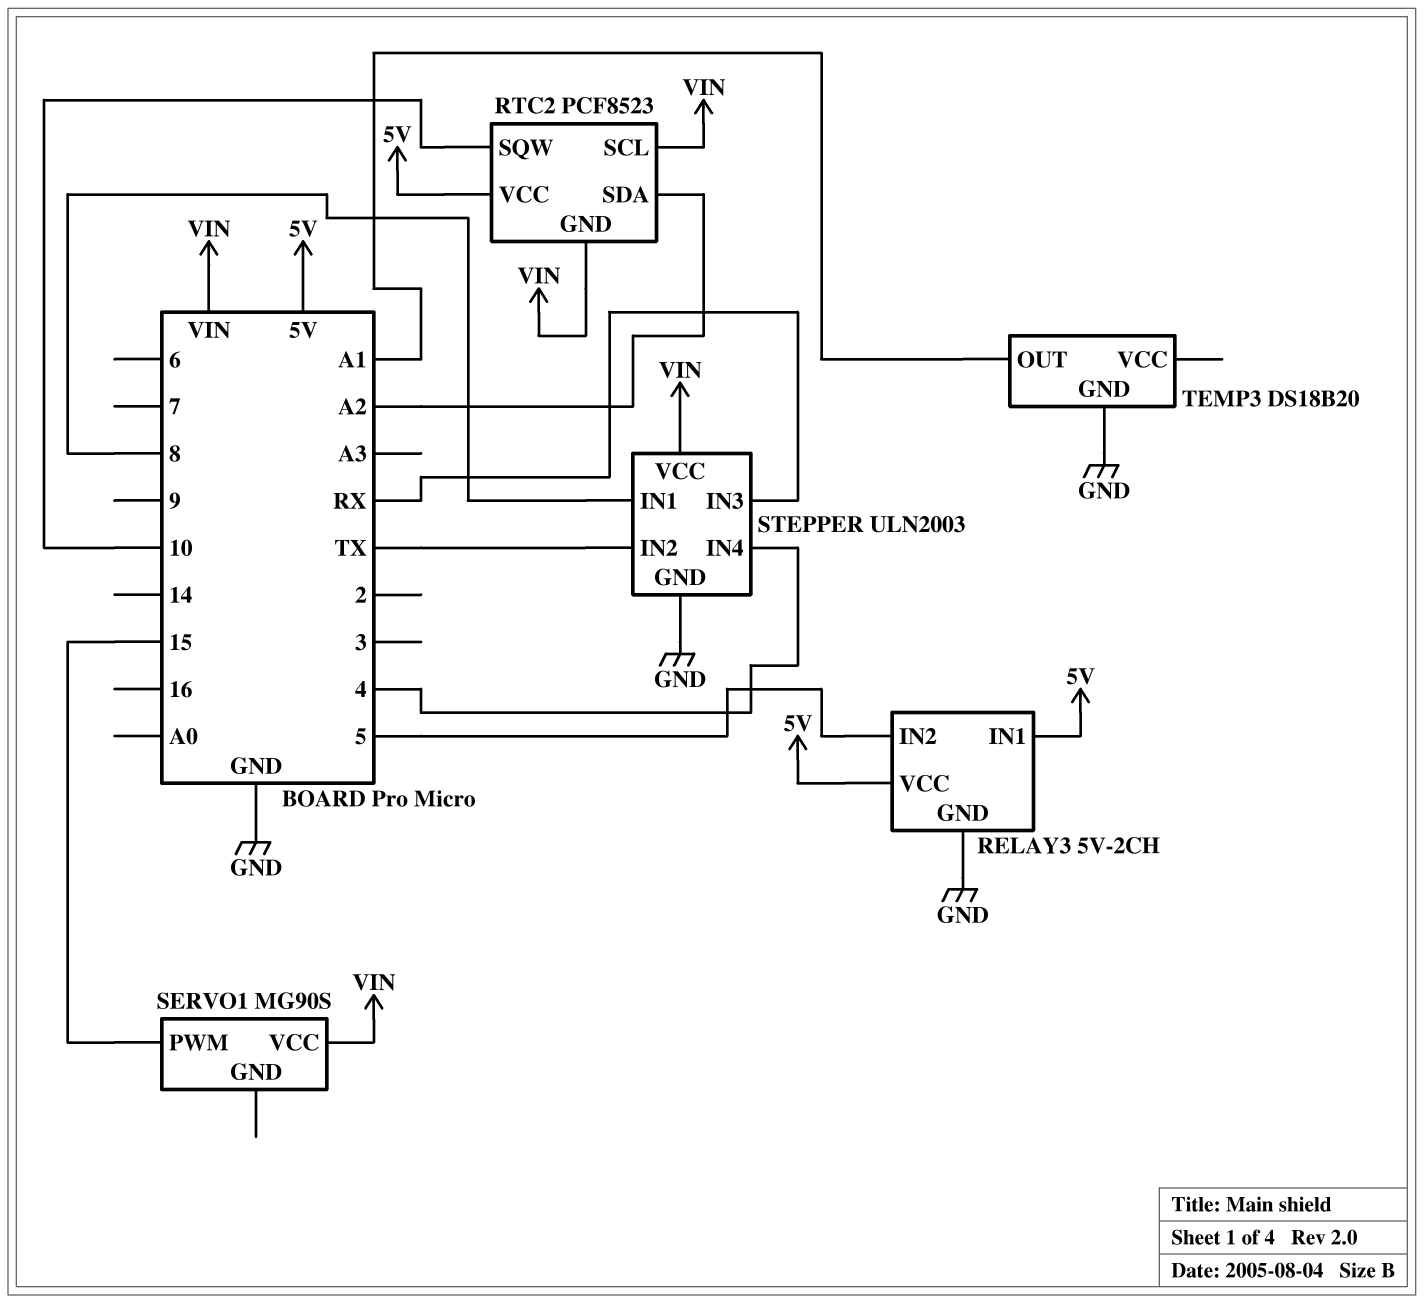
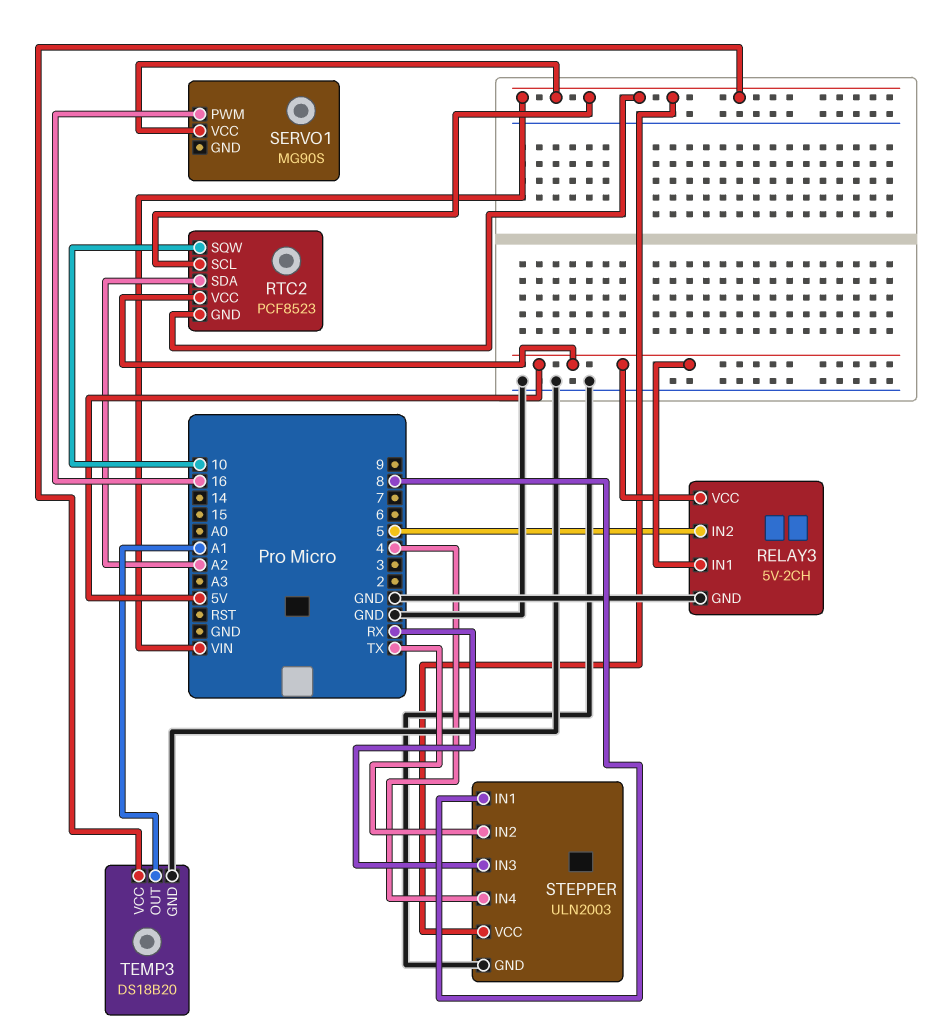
SERVO1 pin PWM: 15 -> 16
TEMP3 pin VCC: none -> VIN

